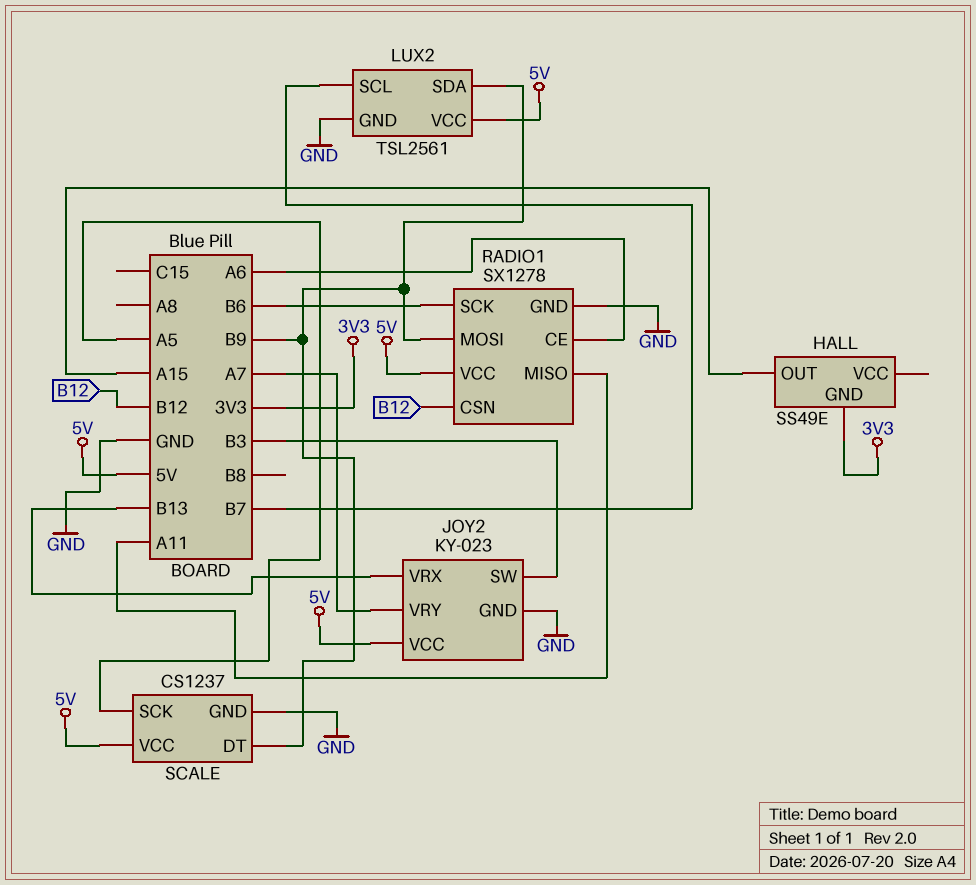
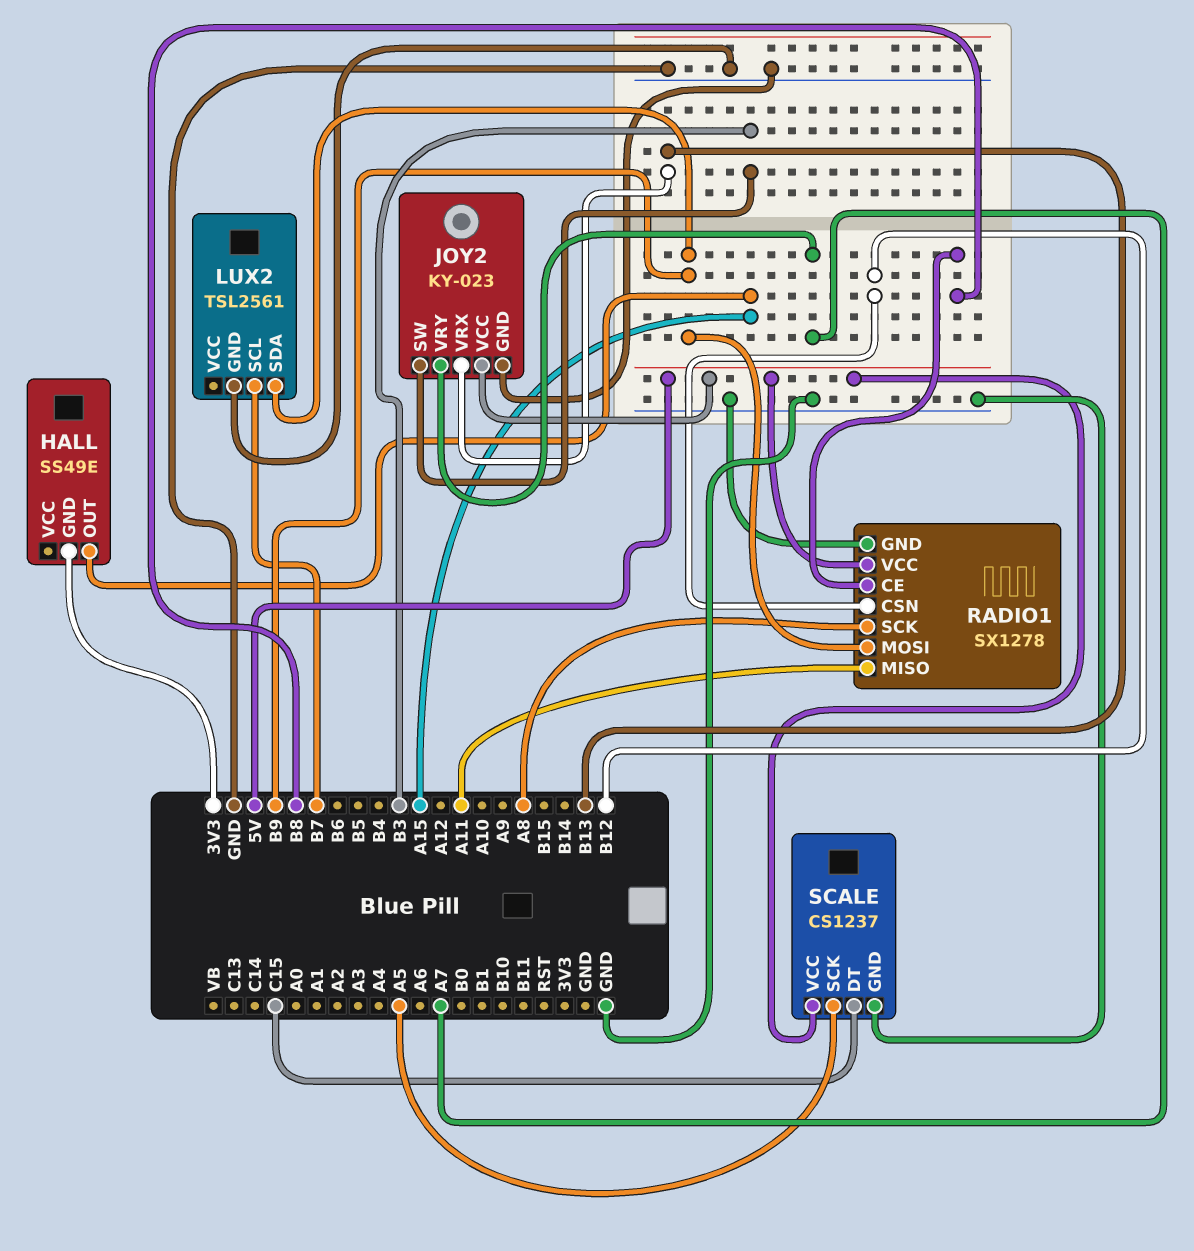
LUX2 pin VCC: 5V -> none
RADIO1 pin CE: A6 -> B8
RADIO1 pin SCK: B6 -> A8
SCALE pin DT: B9 -> C15

